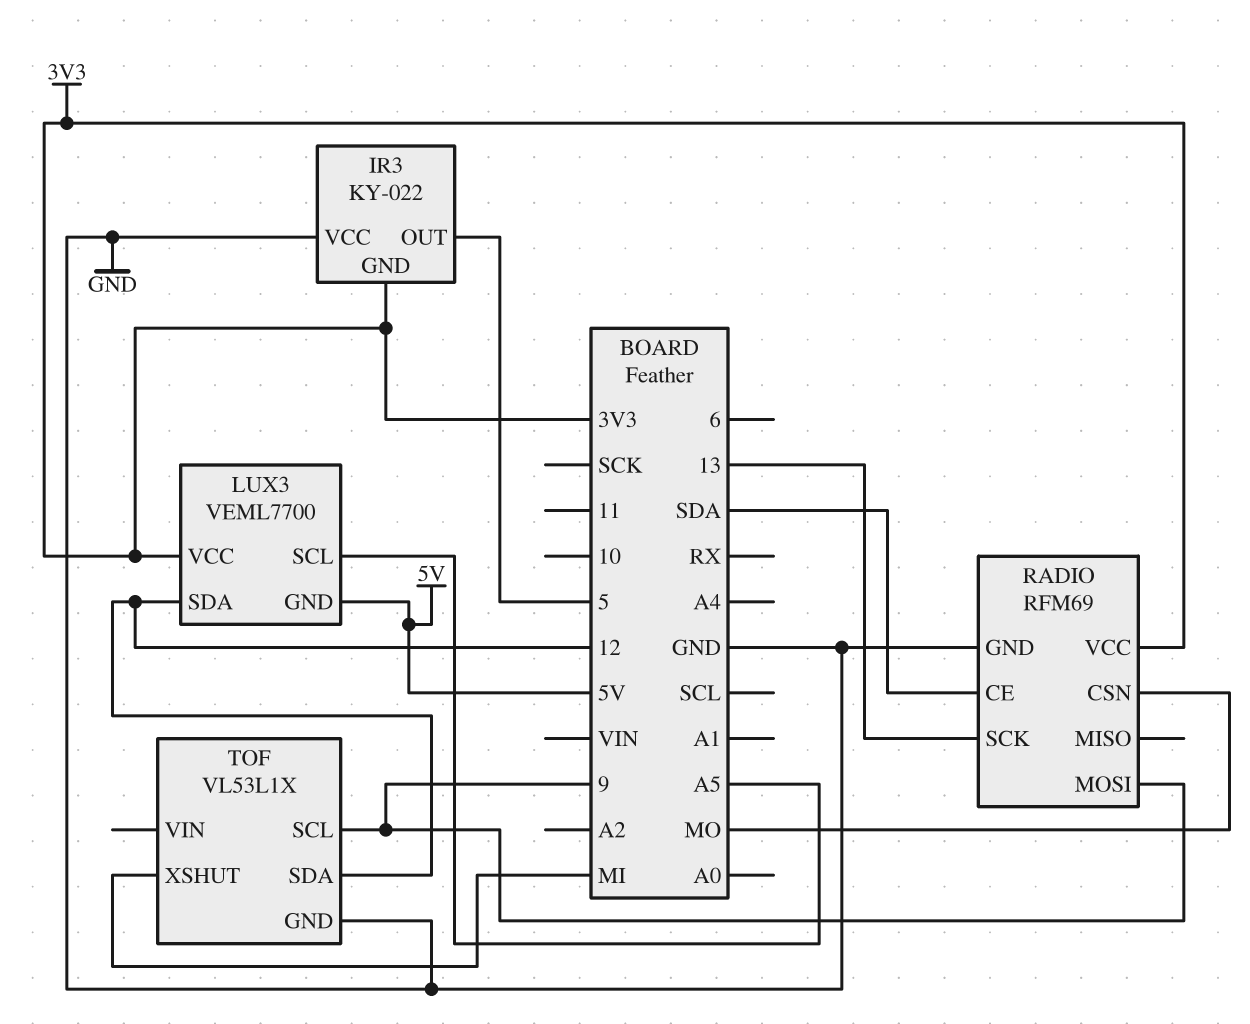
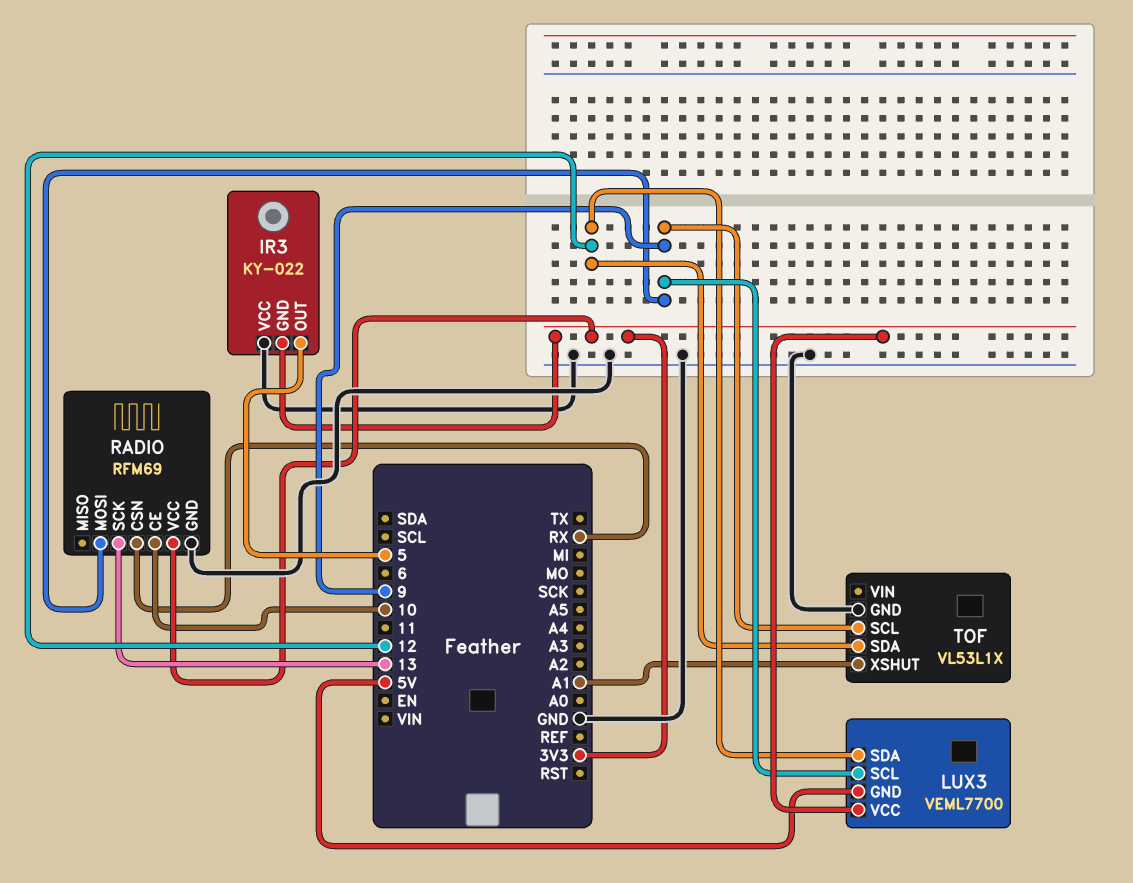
LUX3 pin SCL: A5 -> 9
RADIO pin CE: SDA -> 10
RADIO pin CSN: MO -> RX
TOF pin XSHUT: MI -> A1

